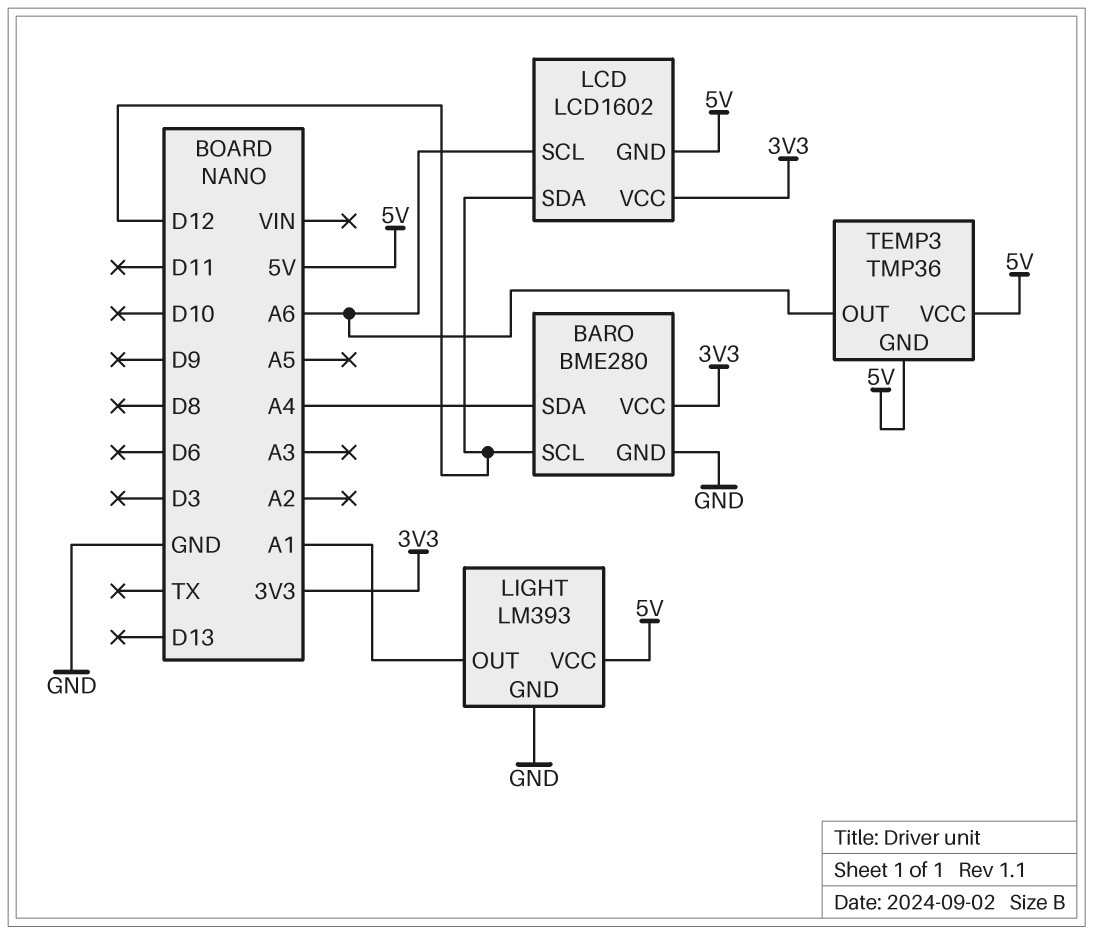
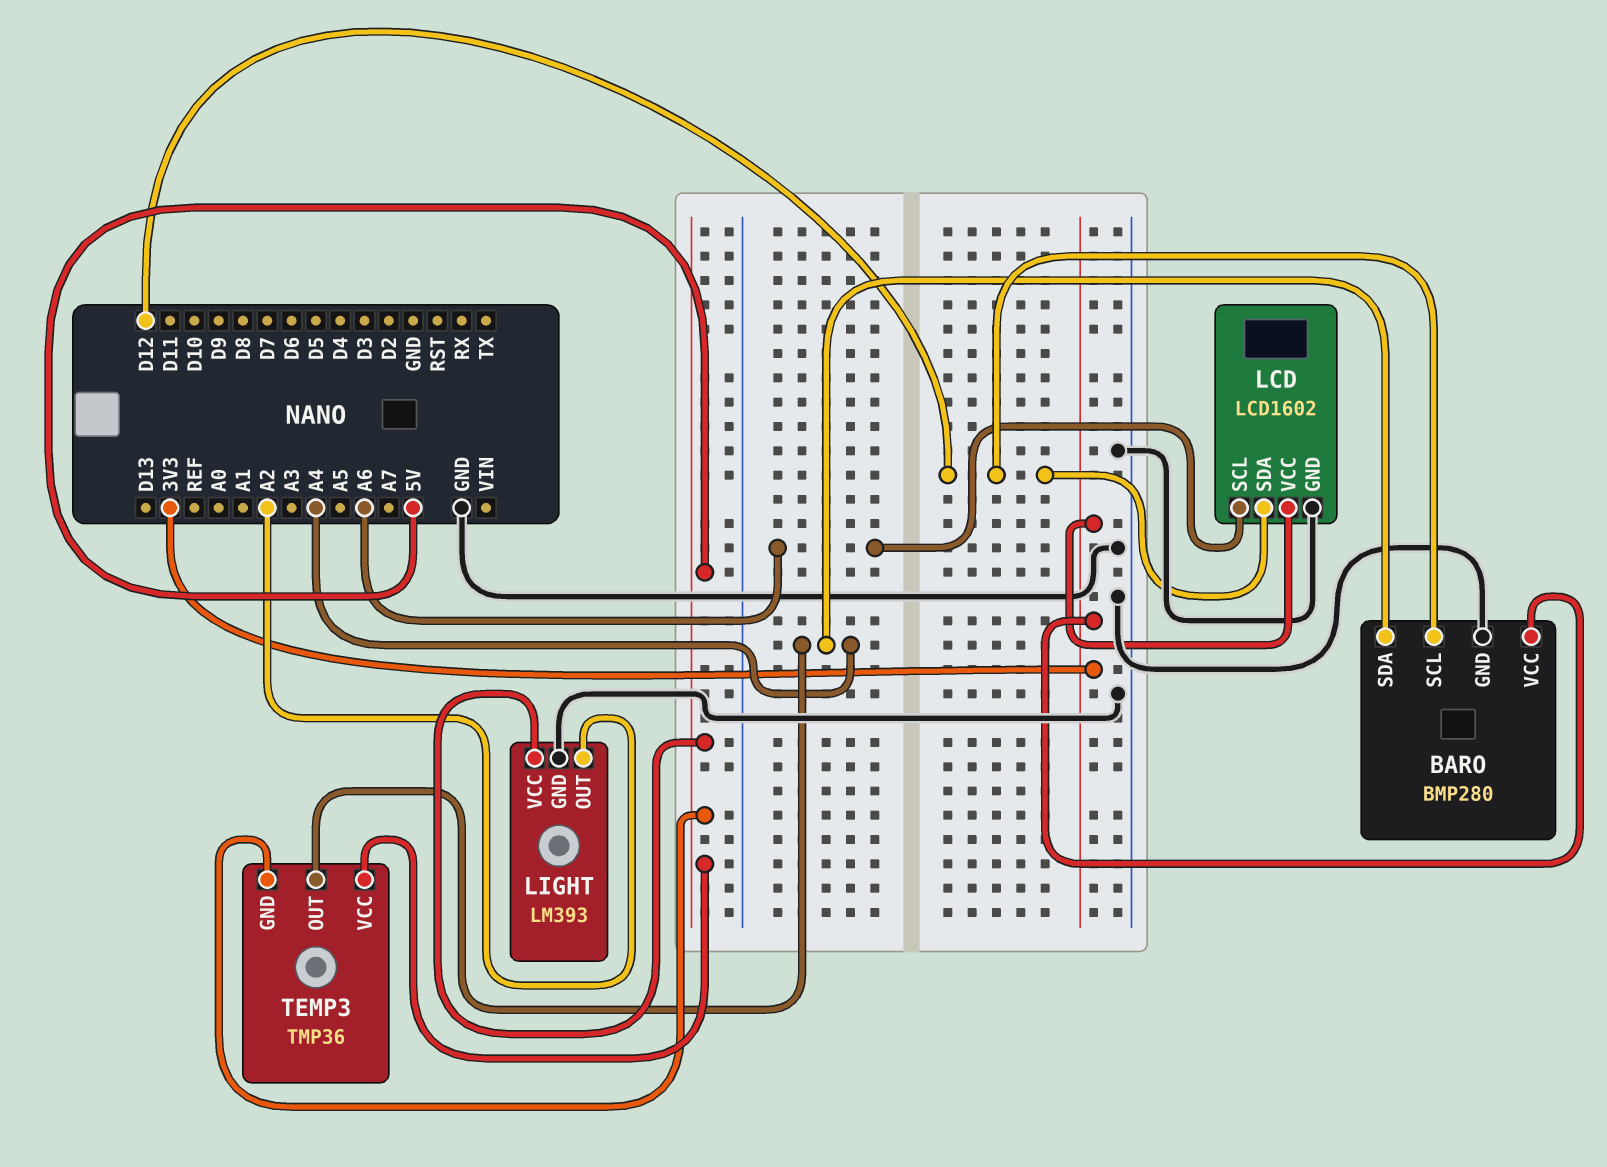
BARO: BME280 -> BMP280
LCD pin GND: 5V -> GND
LIGHT pin OUT: A1 -> A2
TEMP3 pin OUT: A6 -> A4

